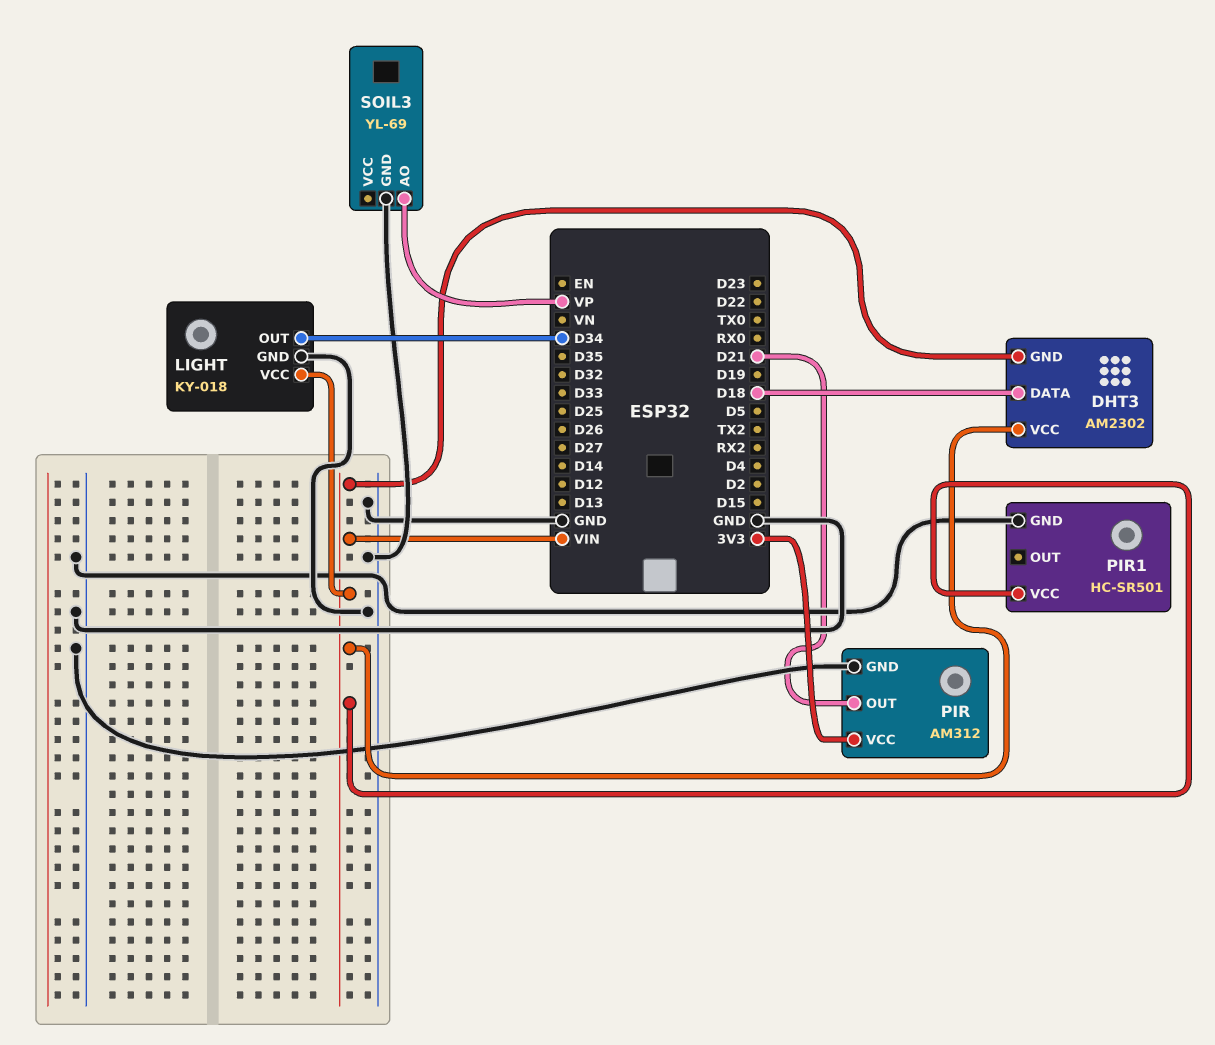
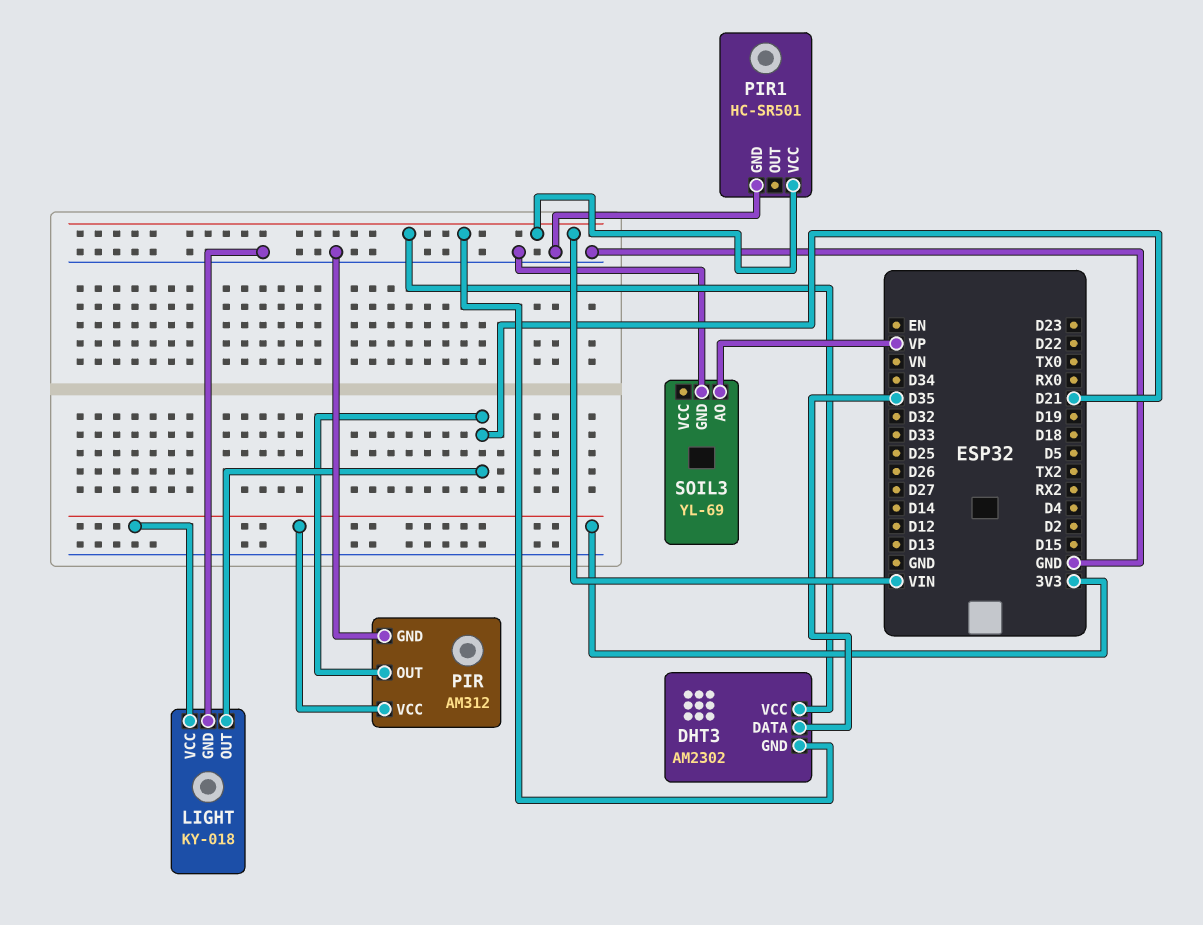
DHT3 pin DATA: D18 -> D35
LIGHT pin OUT: D34 -> D21
LIGHT pin VCC: VIN -> 3V3

